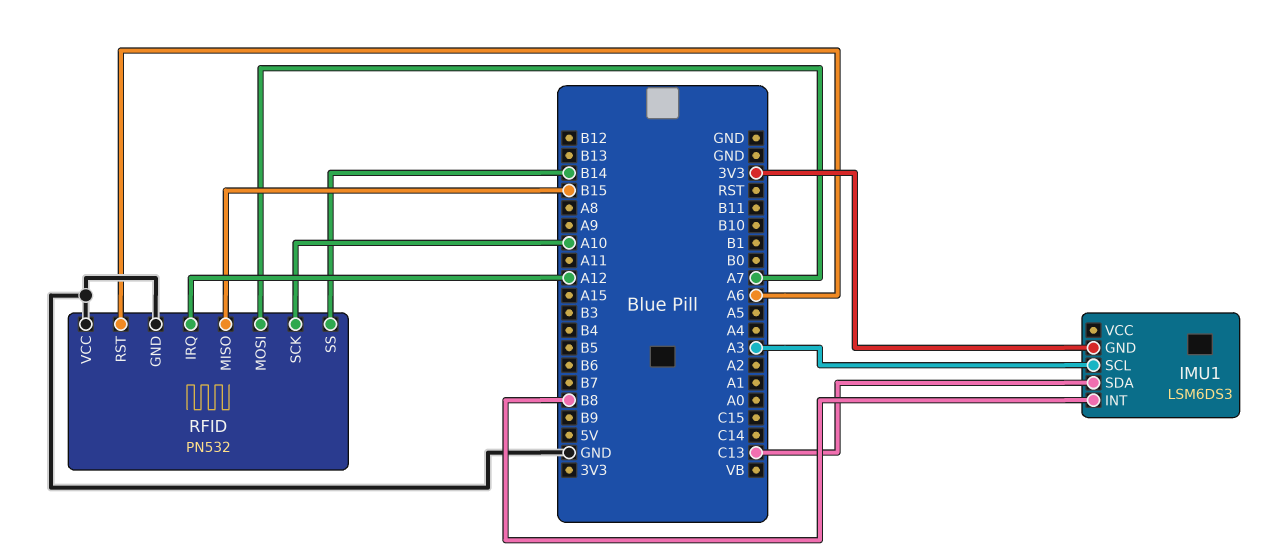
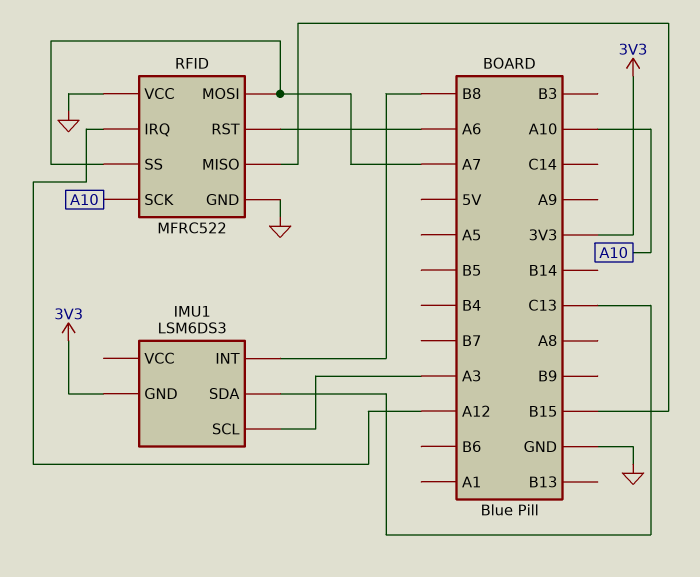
RFID: PN532 -> MFRC522
RFID pin SS: B14 -> A7

